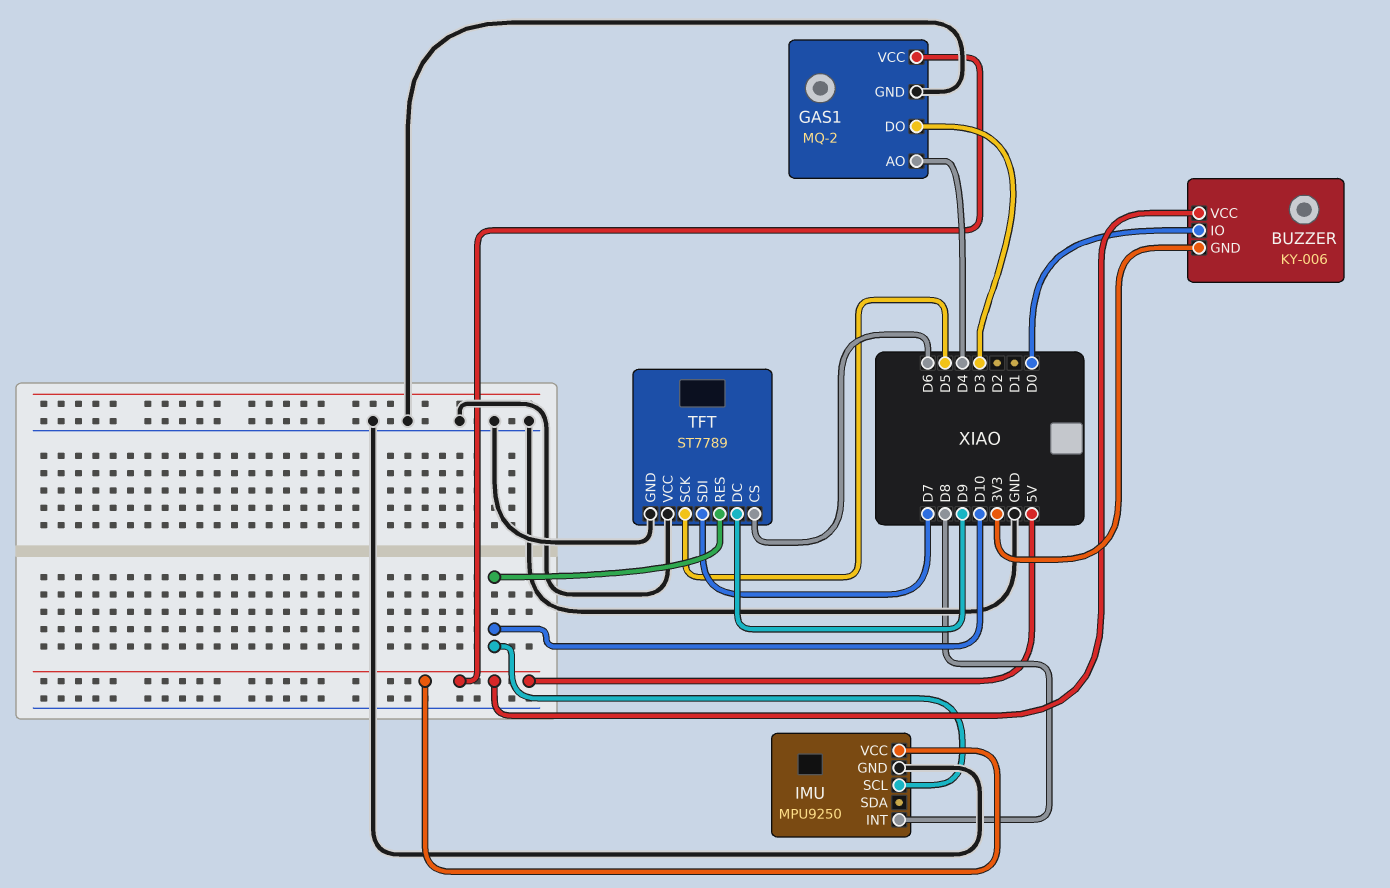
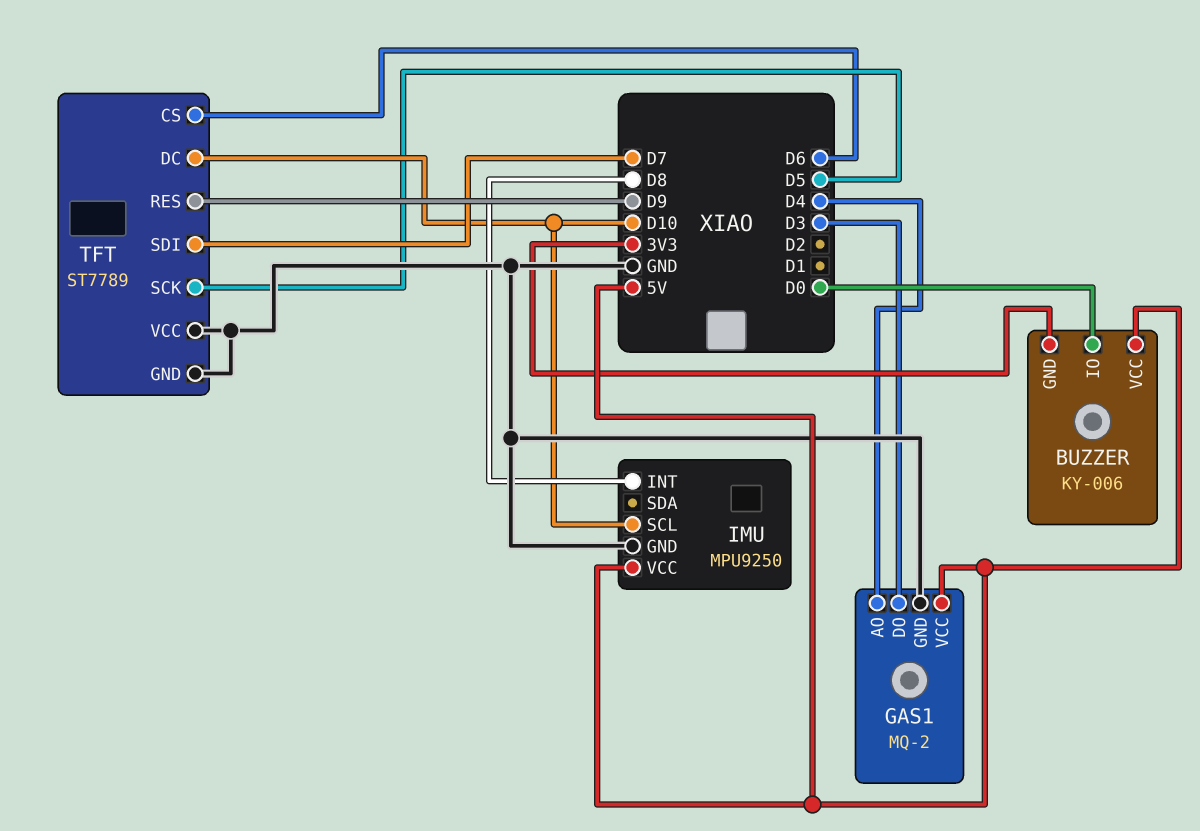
TFT pin DC: D9 -> D10
TFT pin RES: D10 -> D9

